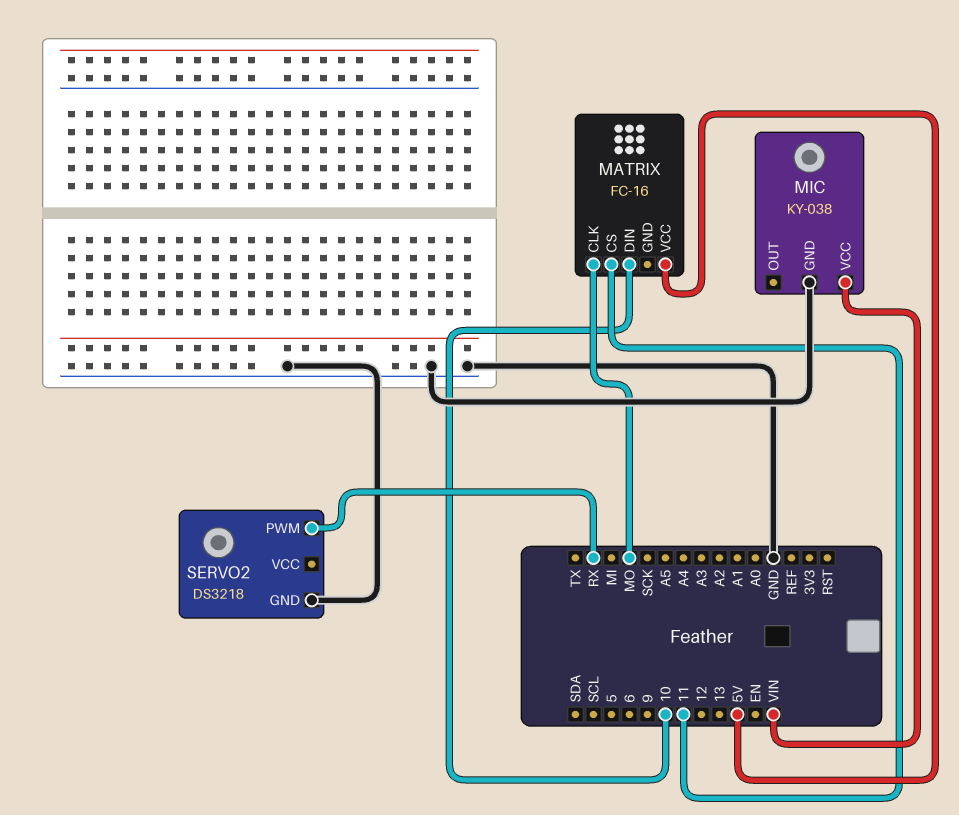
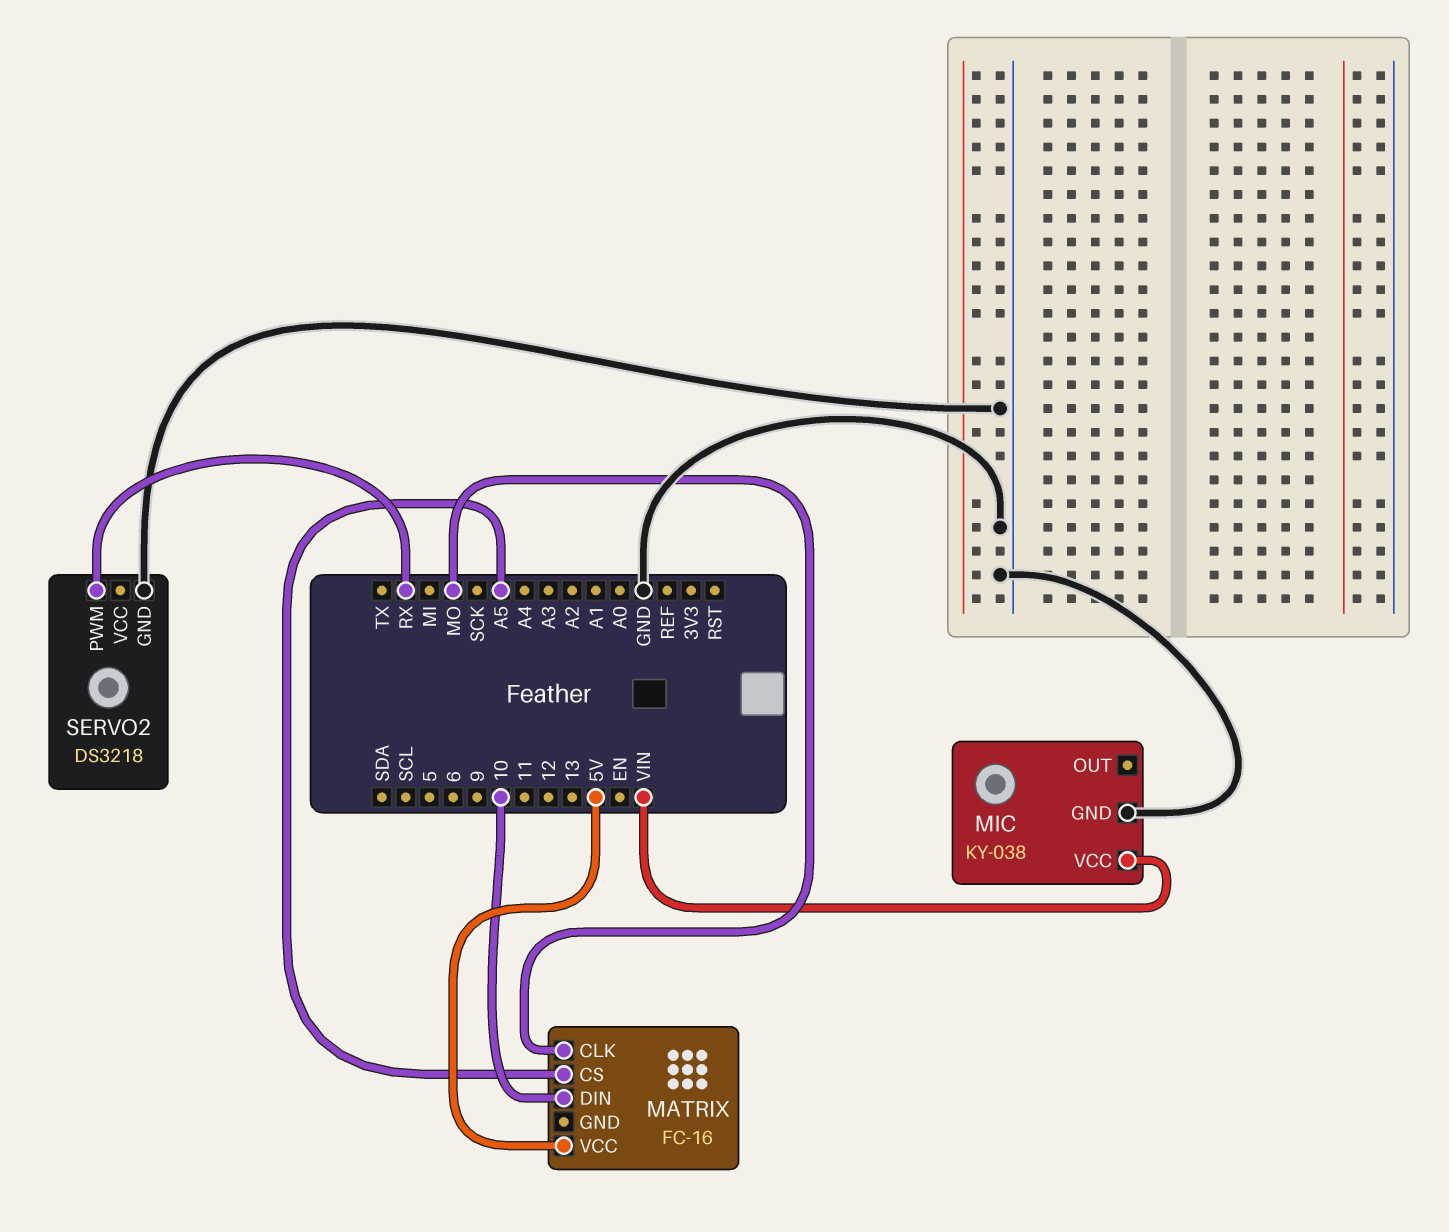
MATRIX pin CS: 11 -> A5

